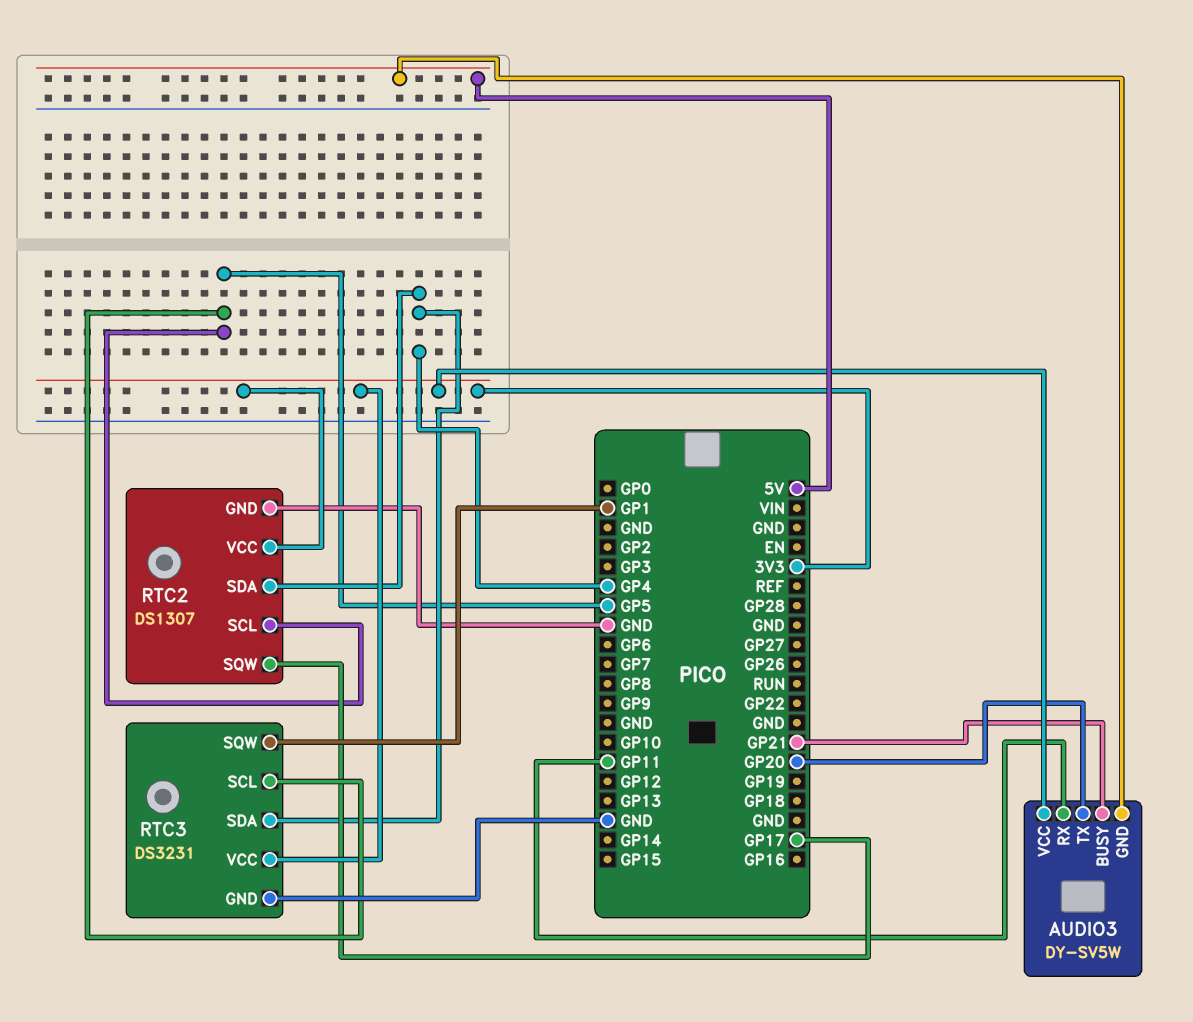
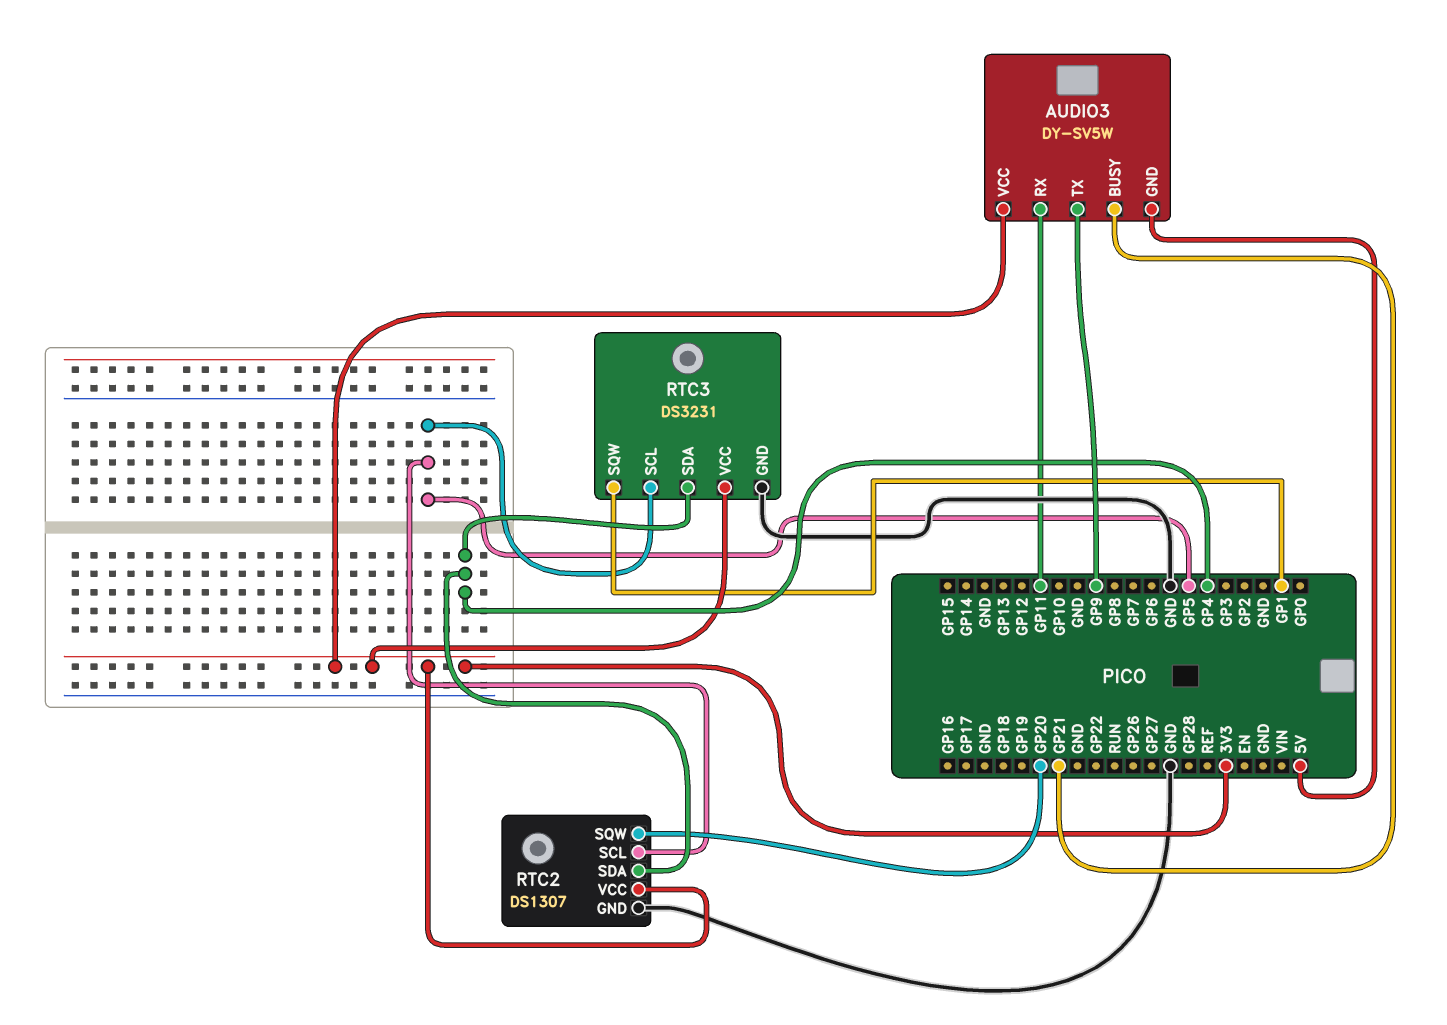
AUDIO3 pin TX: GP20 -> GP9
RTC2 pin SQW: GP17 -> GP20

